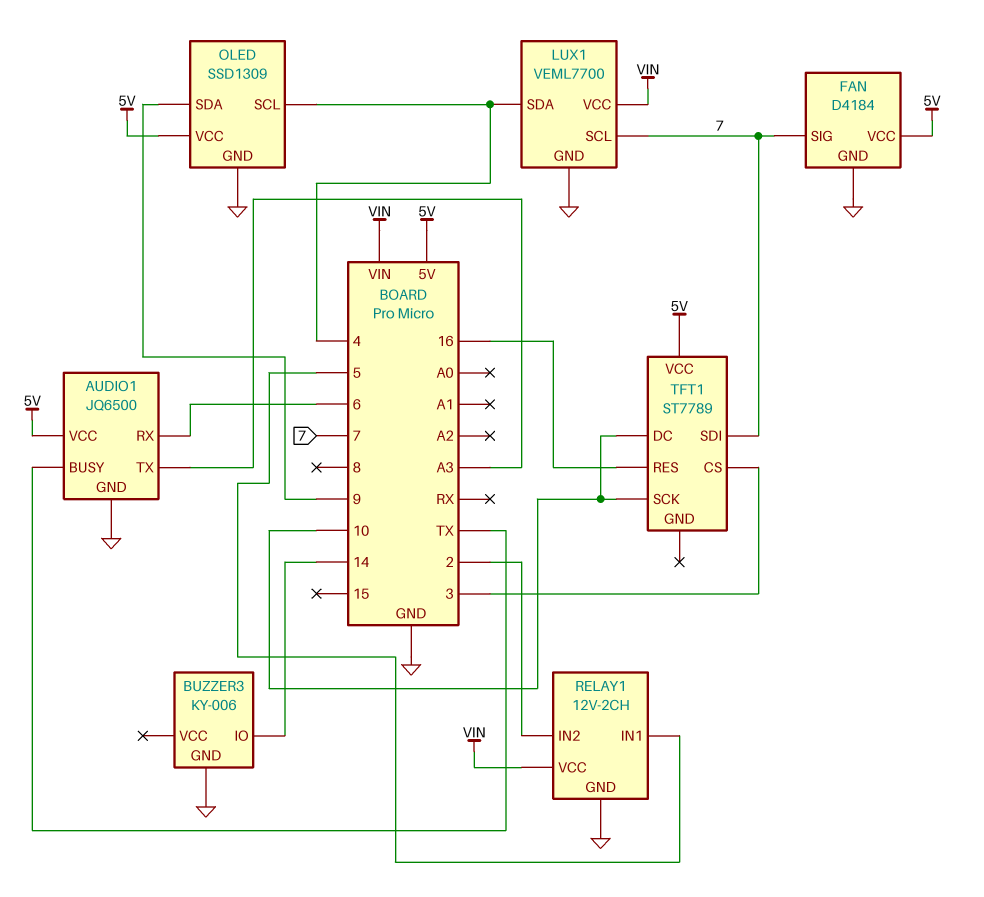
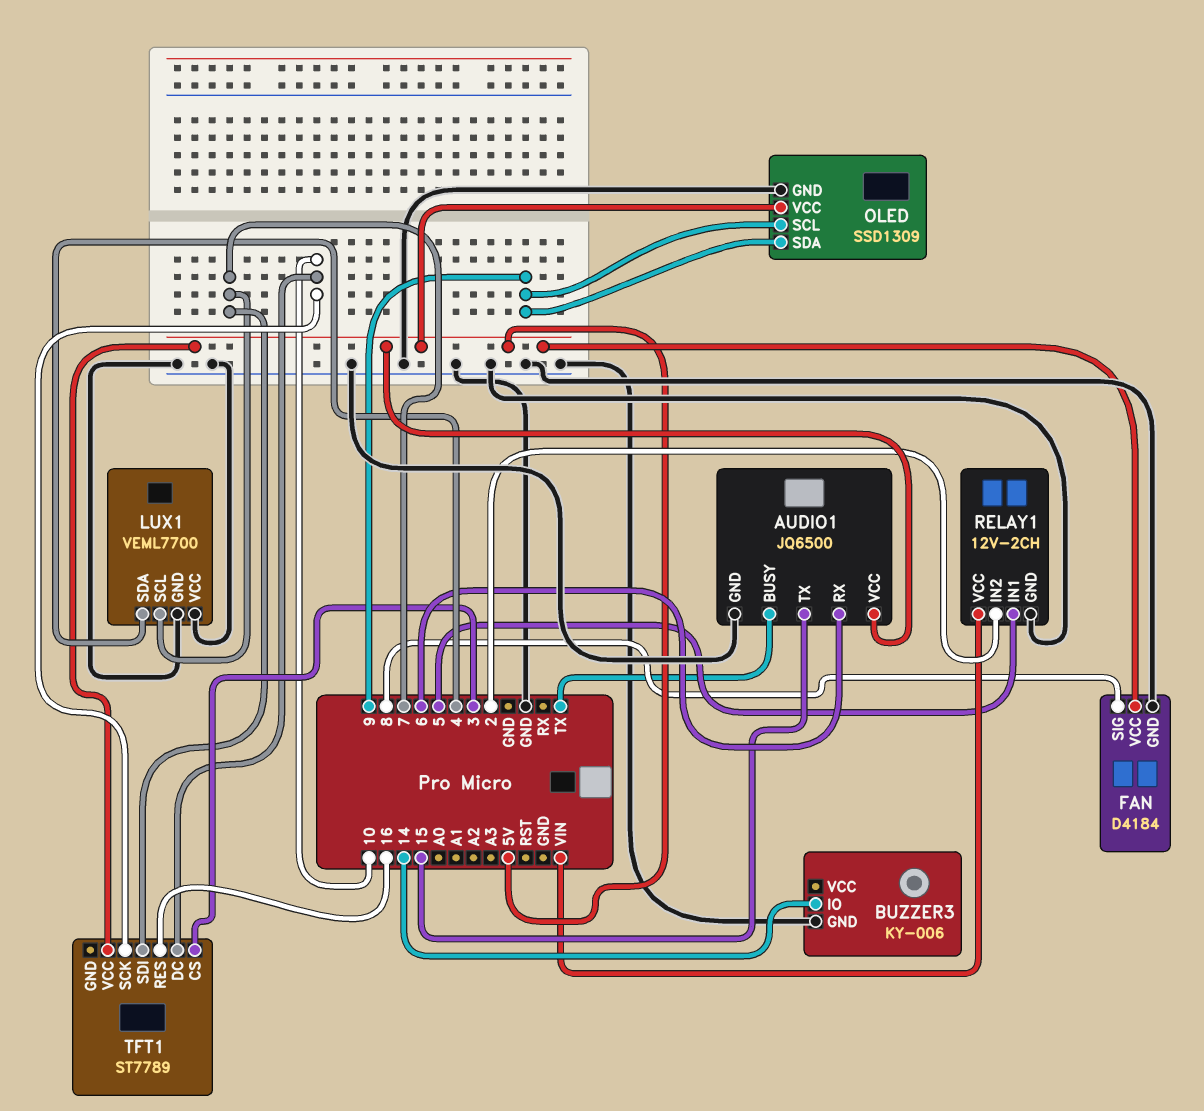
AUDIO1 pin TX: A3 -> 15
FAN pin SIG: 7 -> 8
LUX1 pin VCC: VIN -> GND
OLED pin SCL: 4 -> 9

